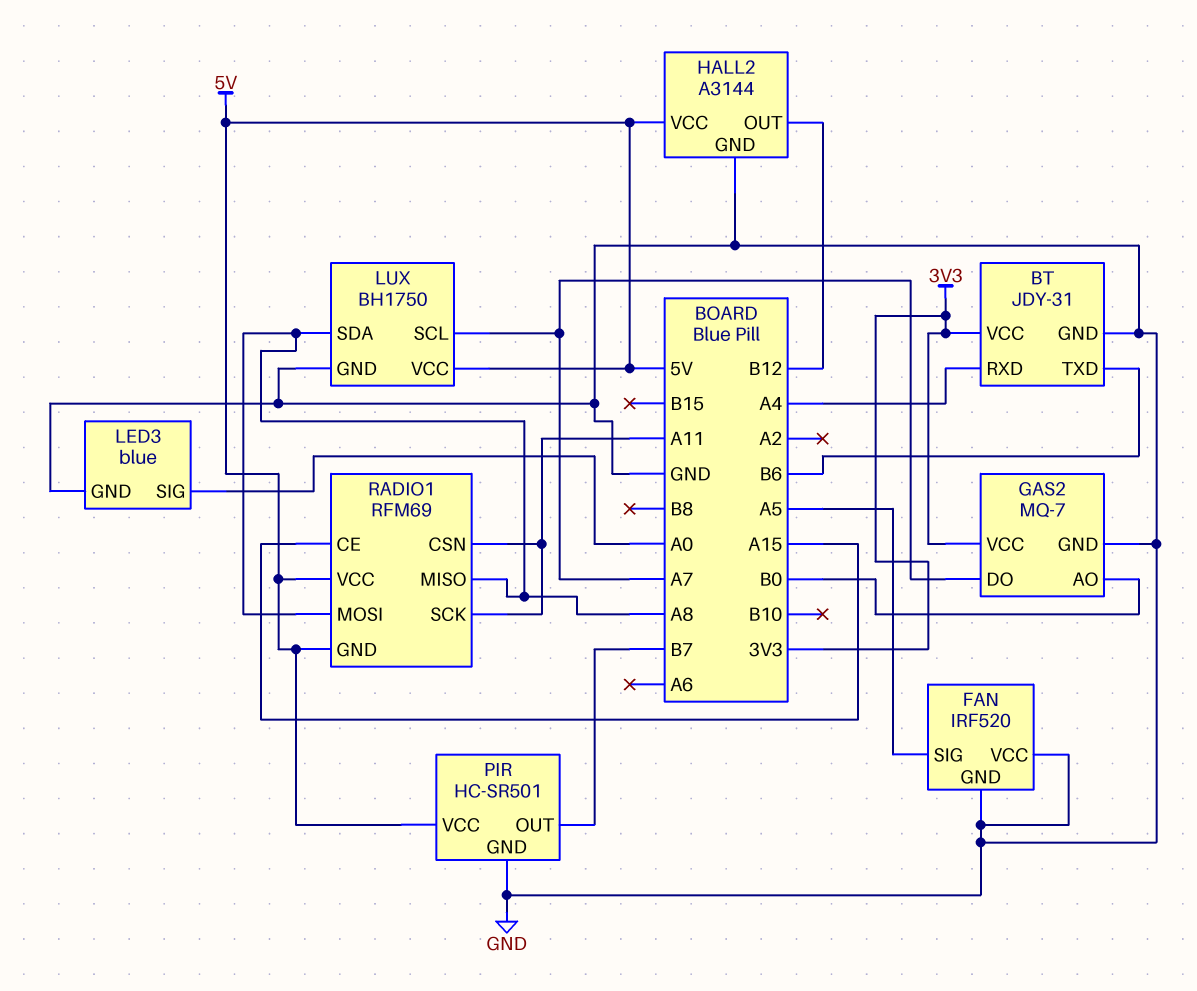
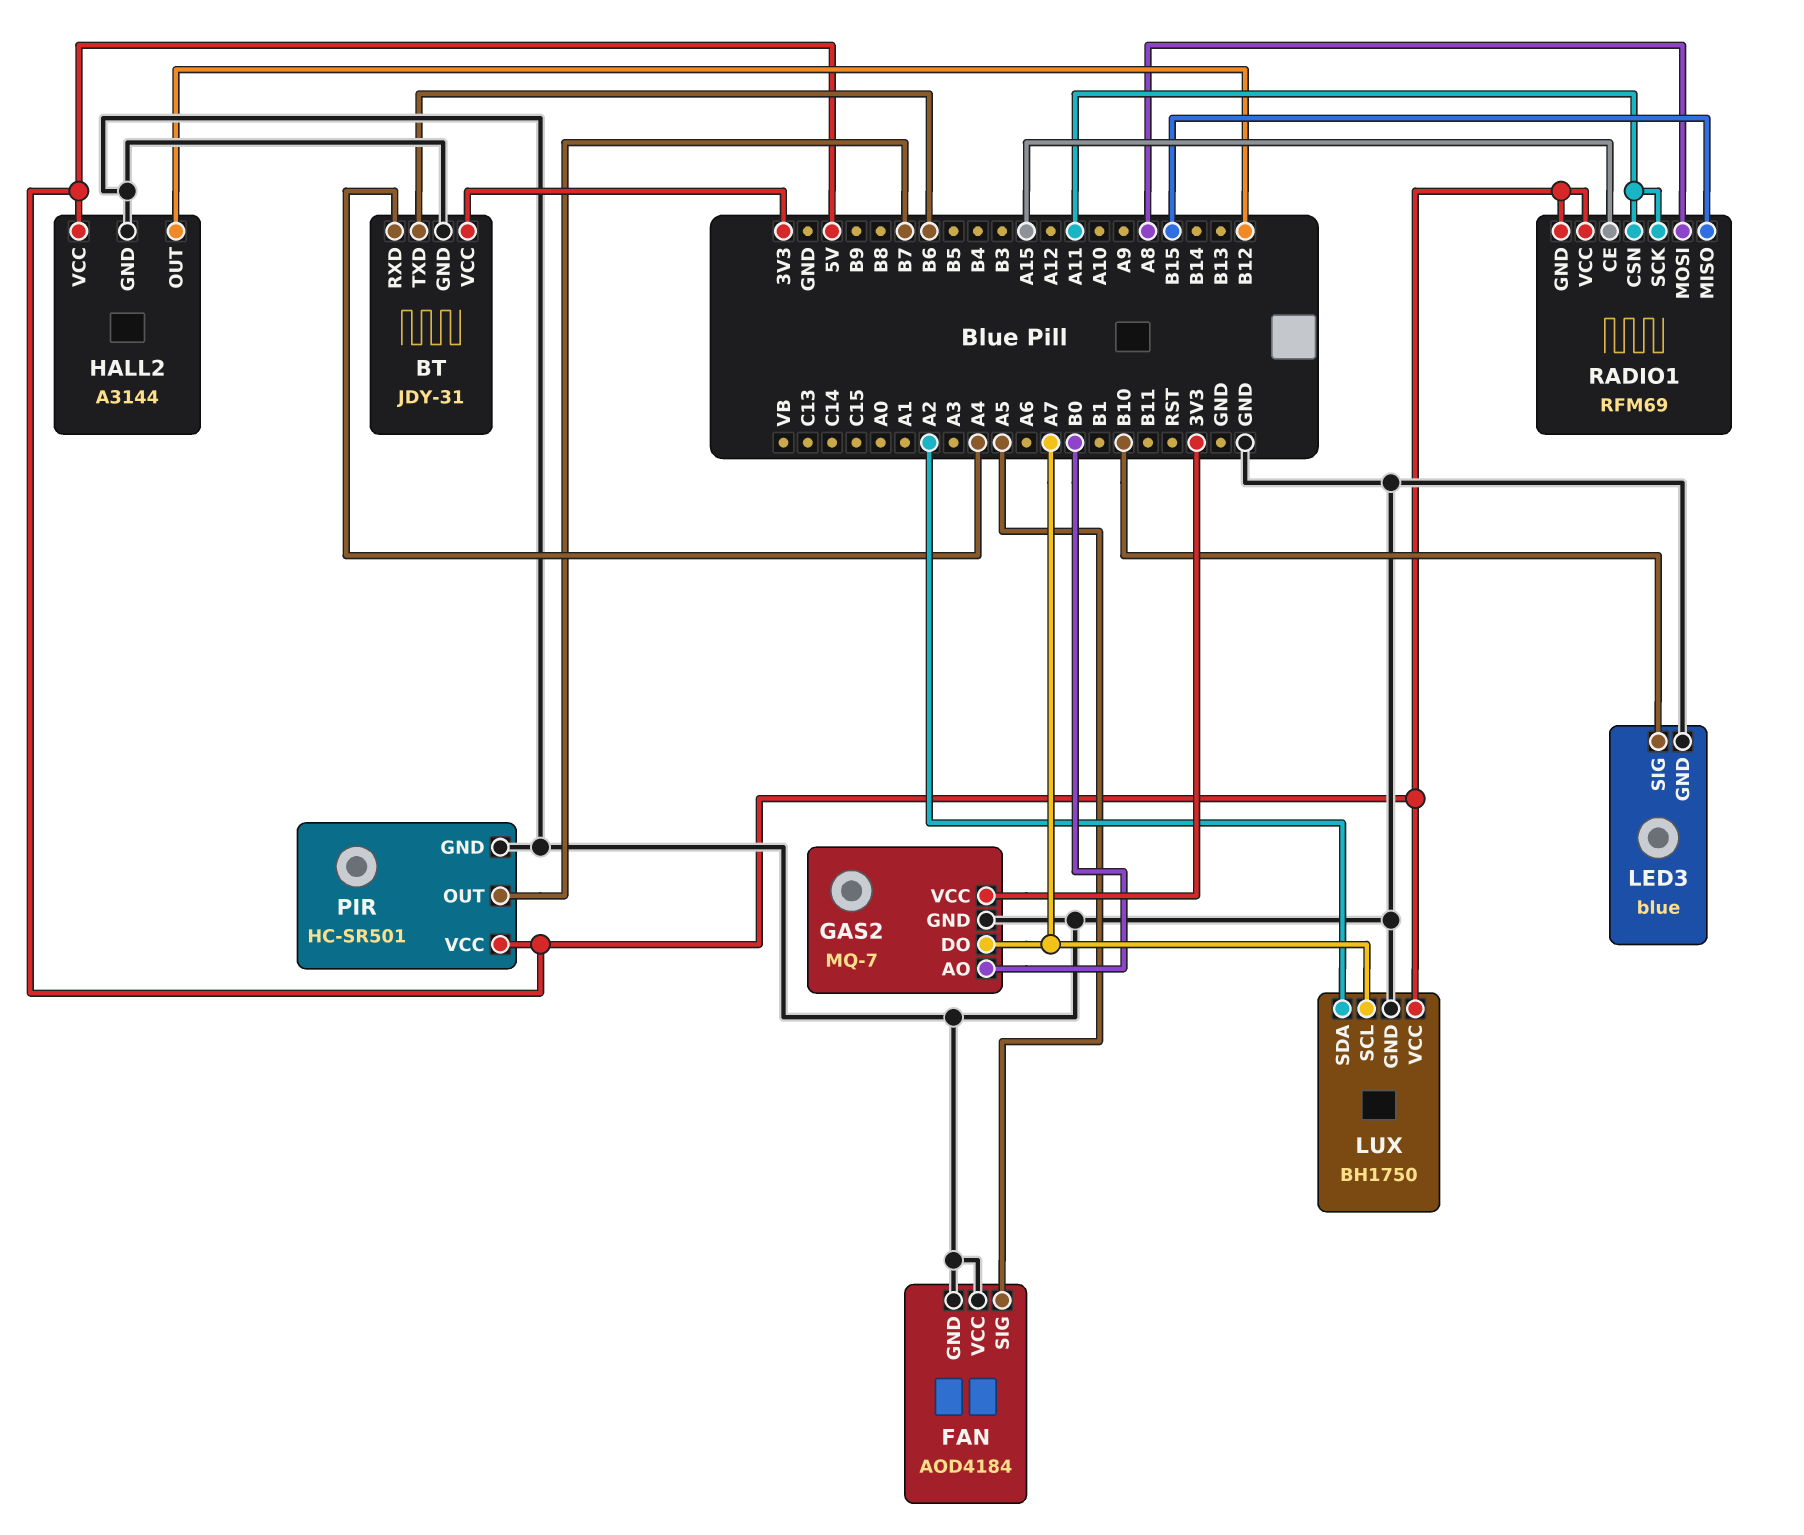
FAN: IRF520 -> AOD4184
LED3 pin SIG: A0 -> B10
LUX pin SDA: A8 -> A2
RADIO1 pin MISO: A8 -> B15

